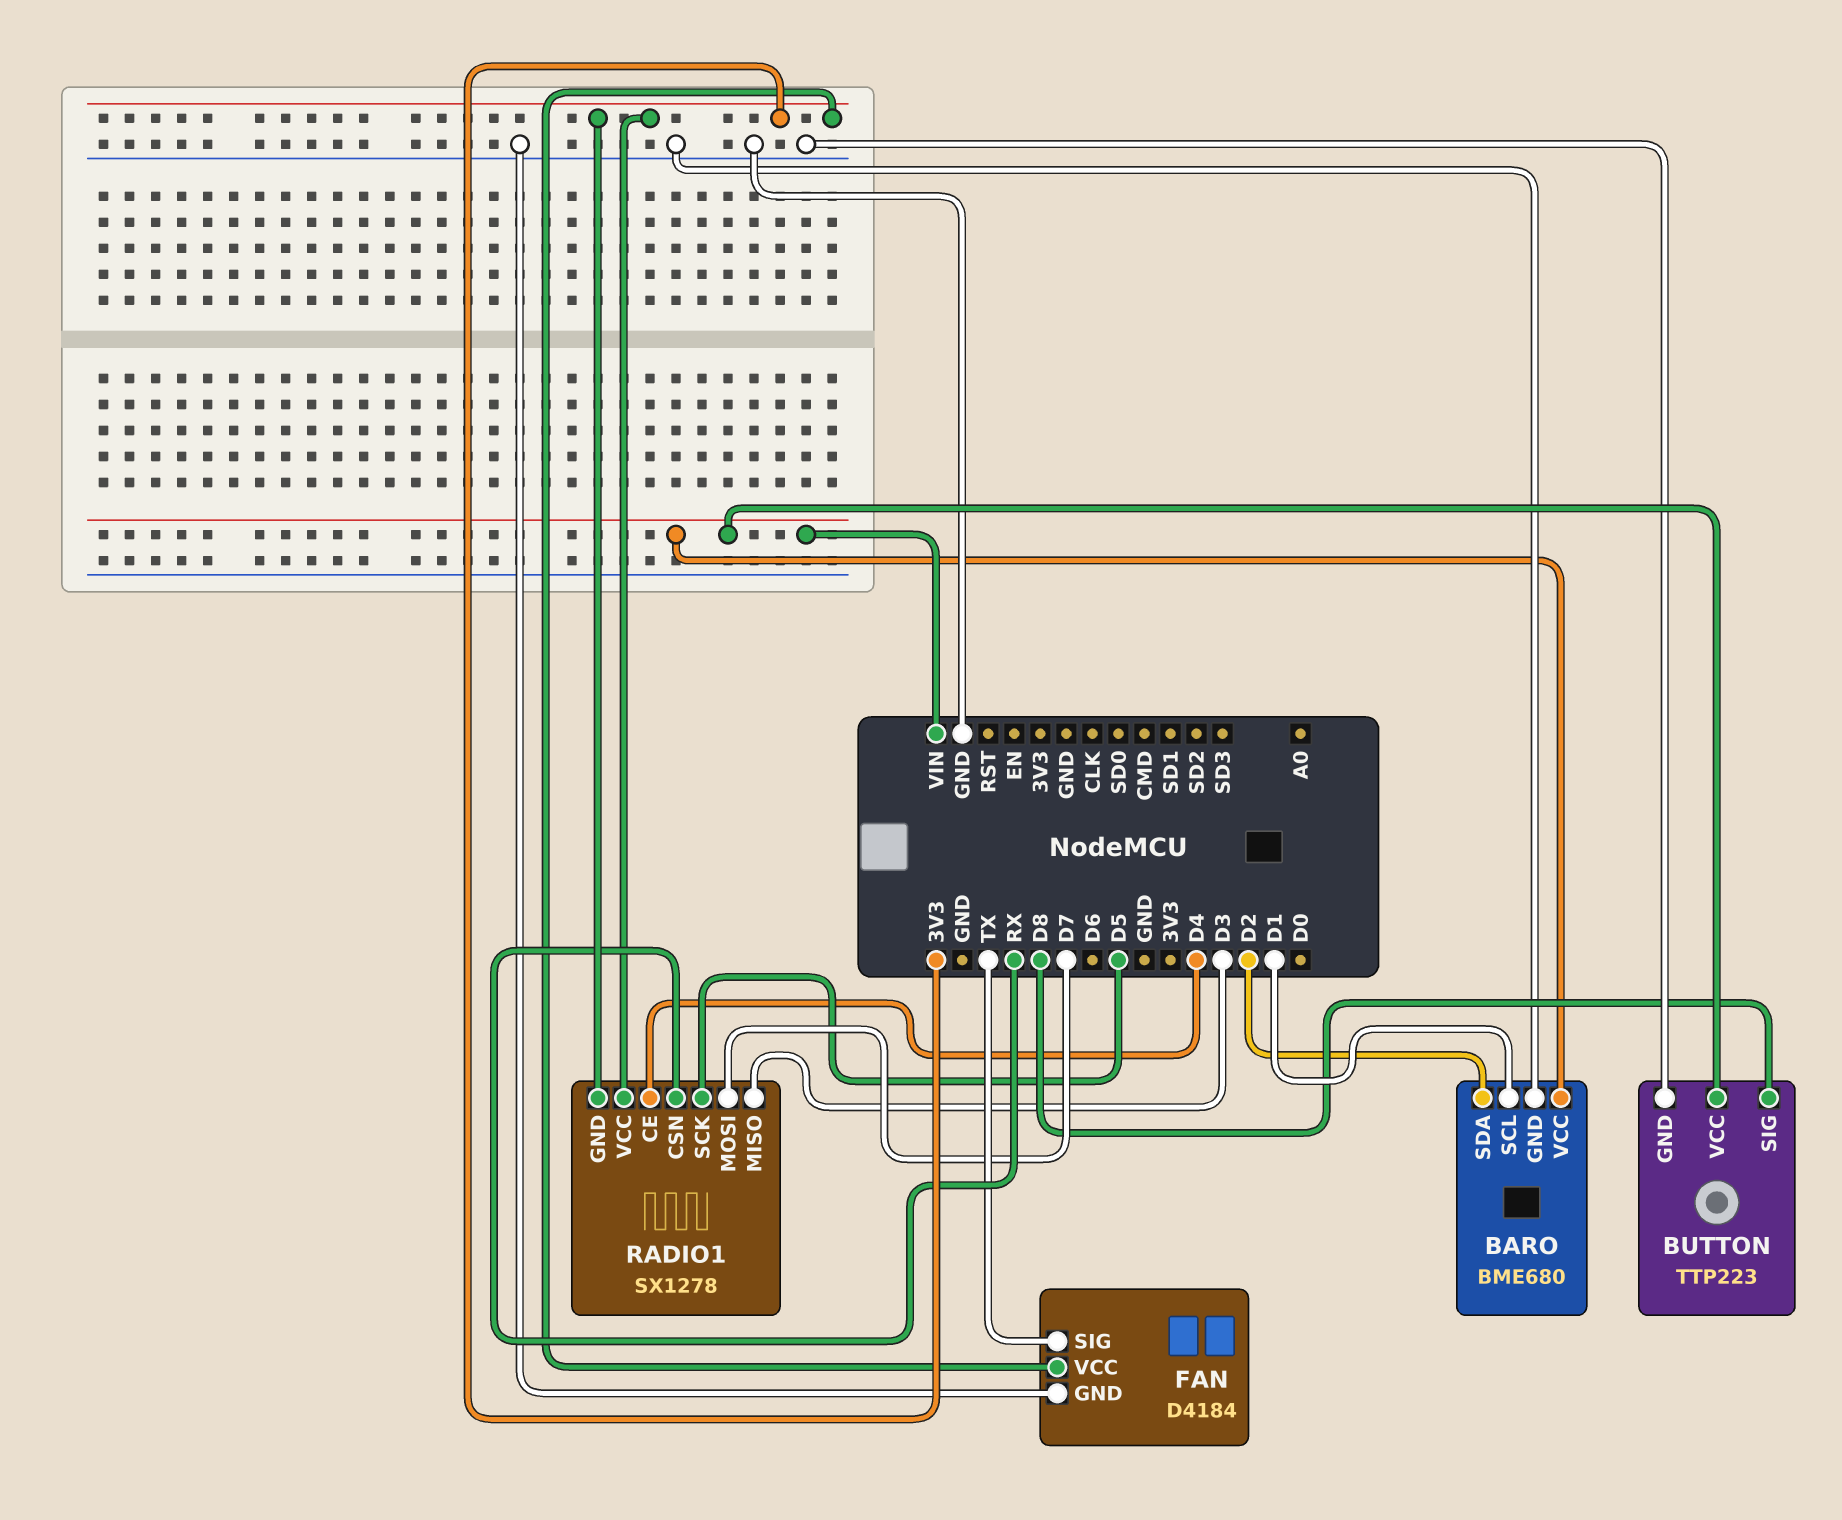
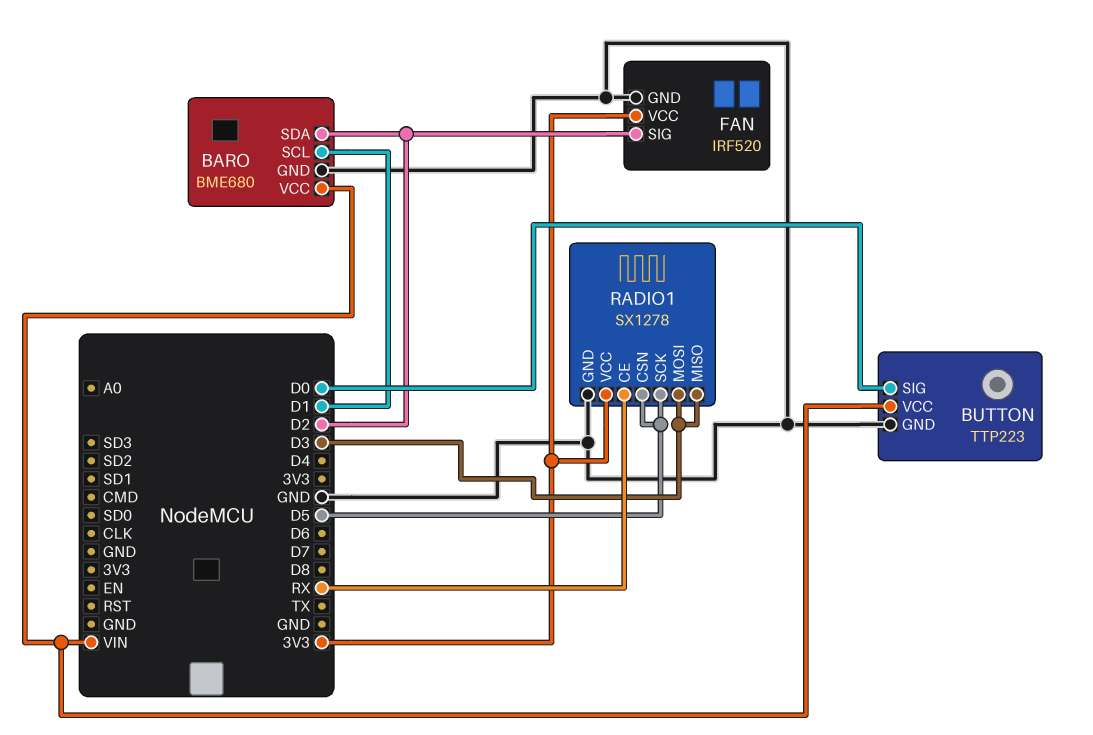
BUTTON pin SIG: D8 -> D0
FAN: D4184 -> IRF520
FAN pin SIG: TX -> D2
RADIO1 pin CE: D4 -> RX
RADIO1 pin CSN: RX -> D5
RADIO1 pin GND: 3V3 -> GND
RADIO1 pin MOSI: D7 -> D3

